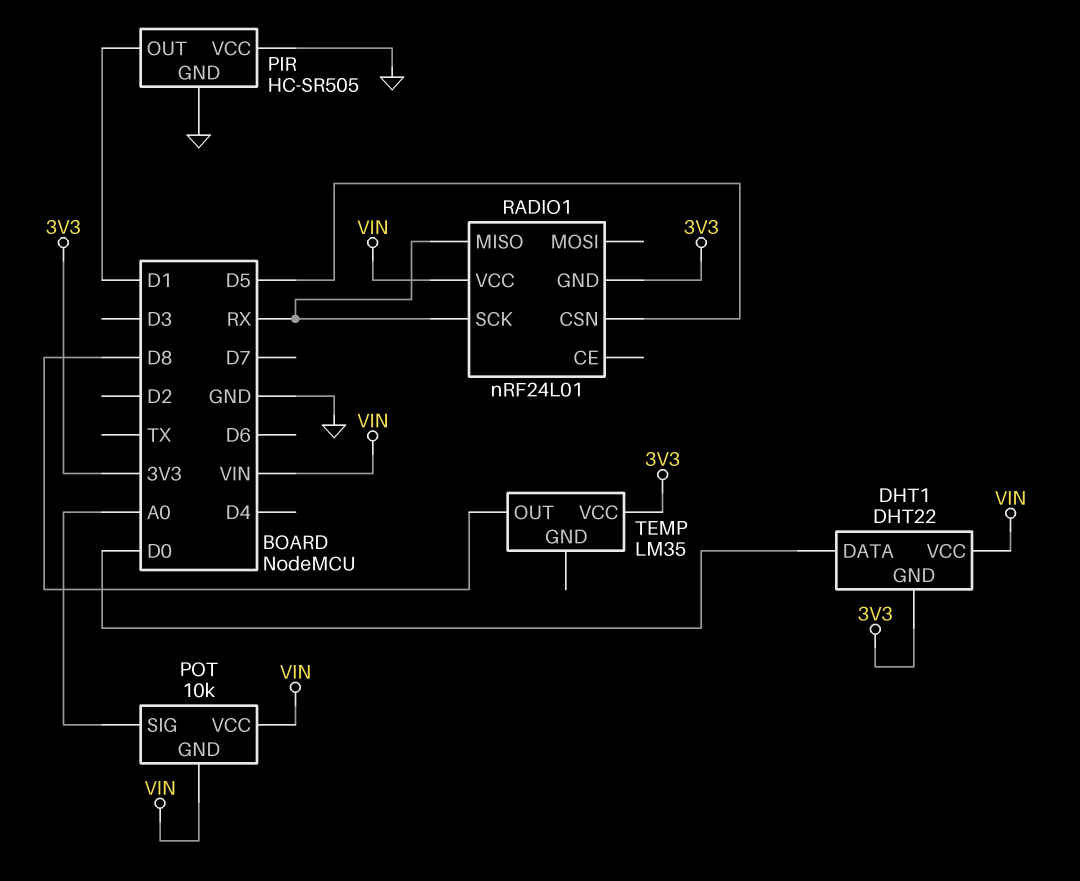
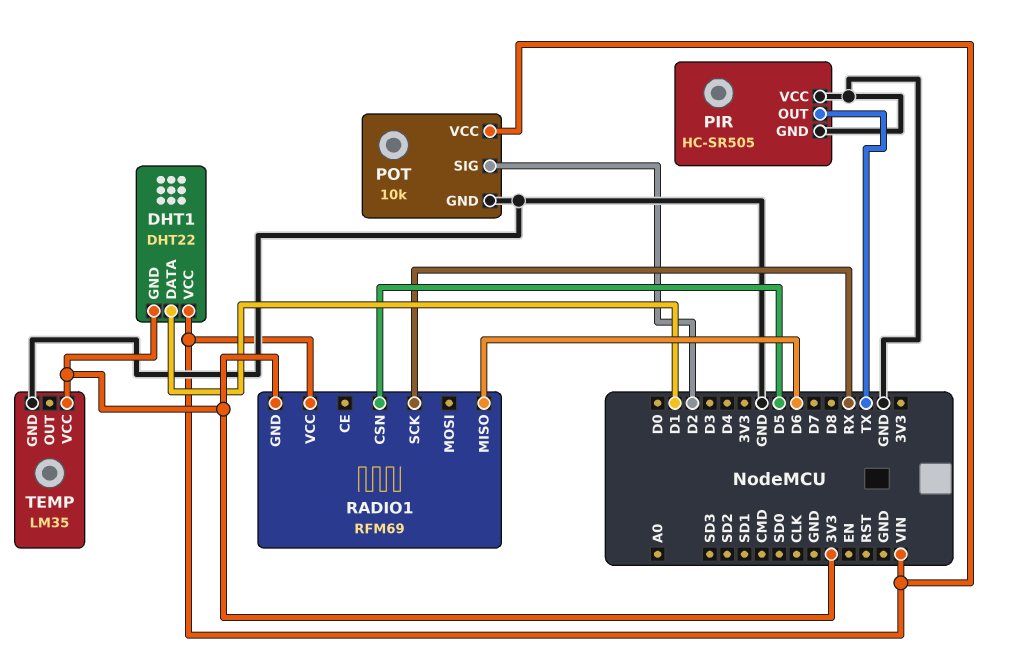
DHT1 pin DATA: D0 -> D1
PIR pin OUT: D1 -> TX
POT pin GND: VIN -> GND
POT pin SIG: A0 -> D2
RADIO1: nRF24L01 -> RFM69
RADIO1 pin MISO: RX -> D6
TEMP pin GND: none -> GND
TEMP pin OUT: D8 -> none

